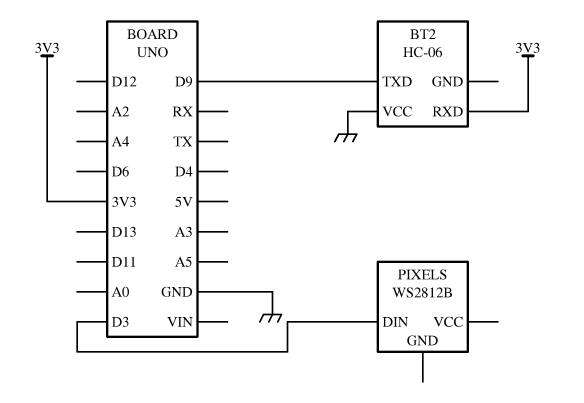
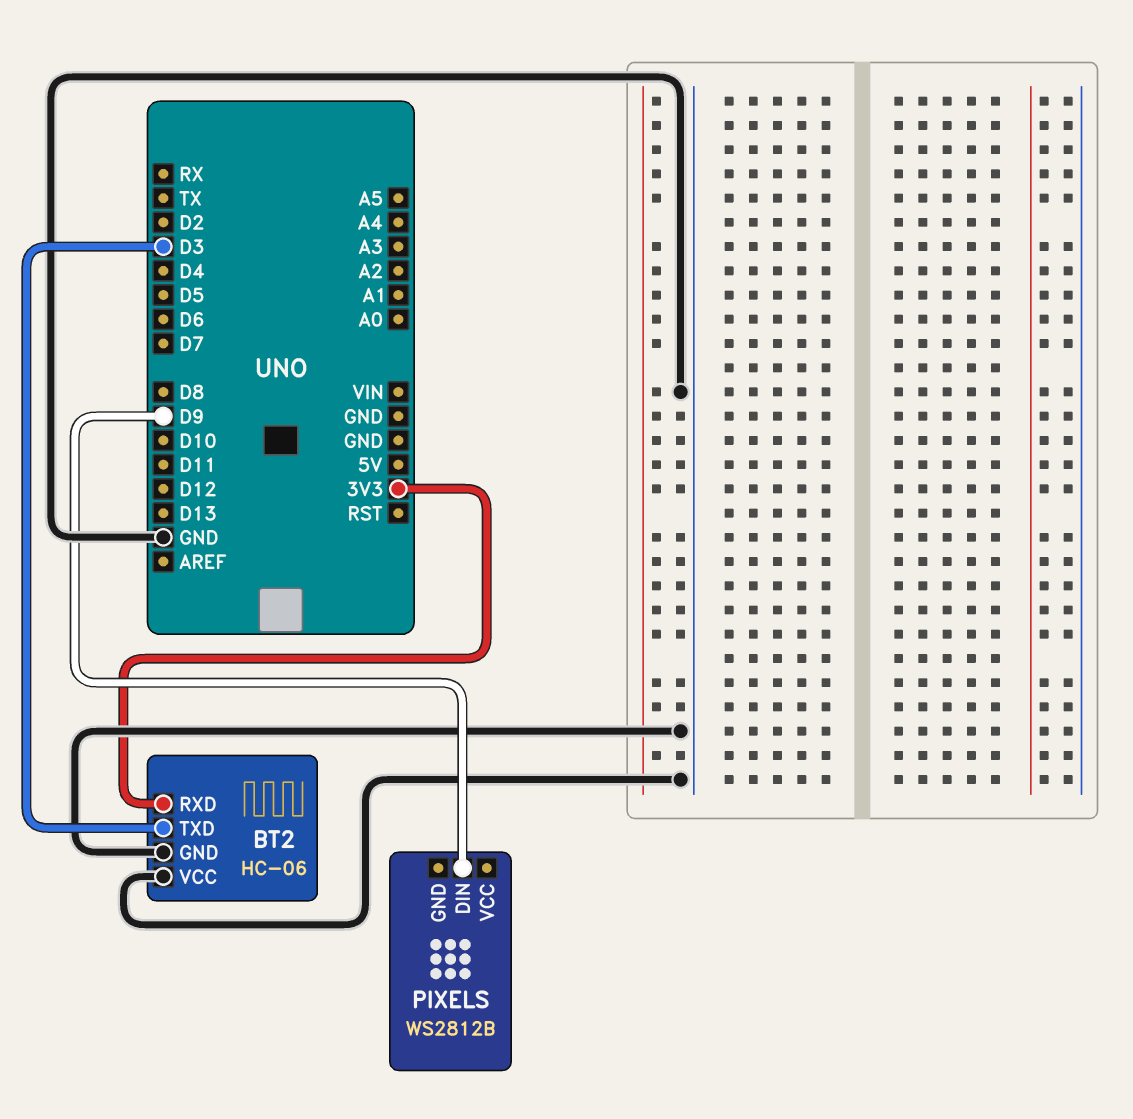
BT2 pin GND: none -> GND
BT2 pin TXD: D9 -> D3
PIXELS pin DIN: D3 -> D9

